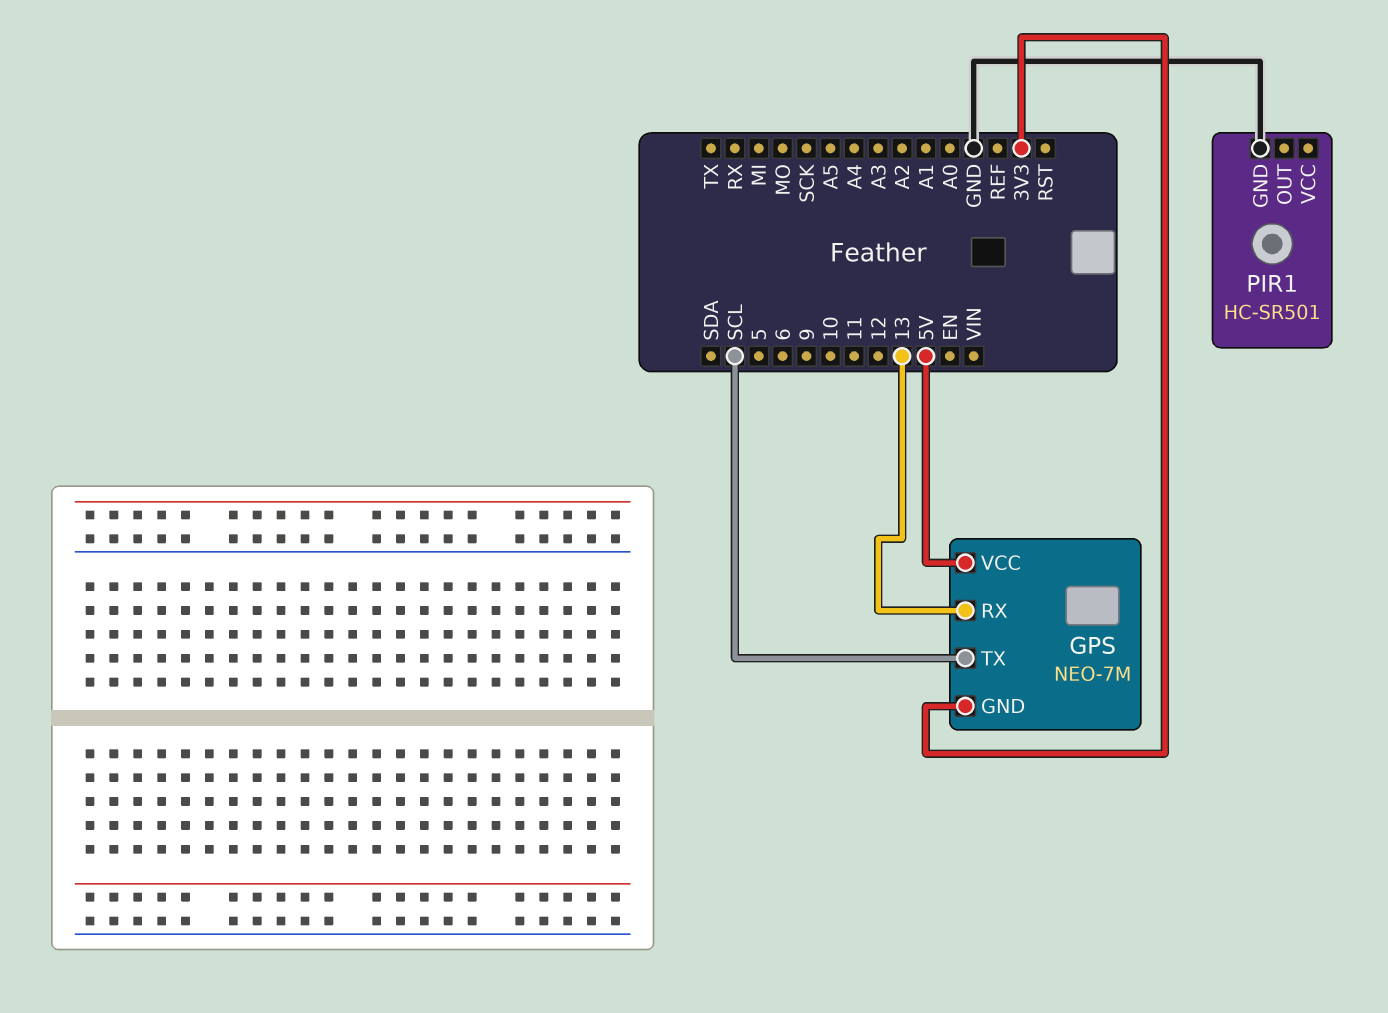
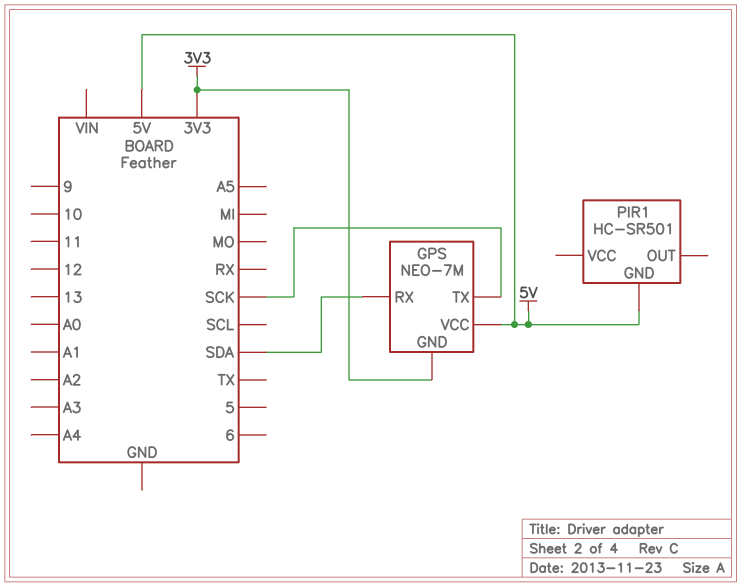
GPS pin RX: 13 -> SDA
GPS pin TX: SCL -> SCK
PIR1 pin GND: GND -> 5V

